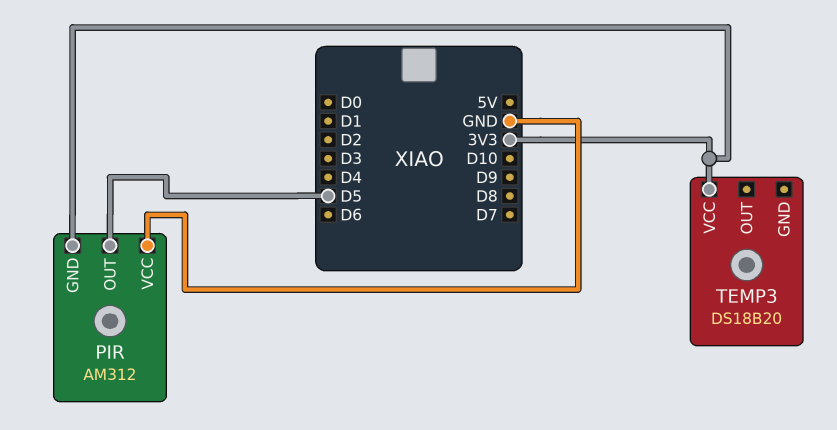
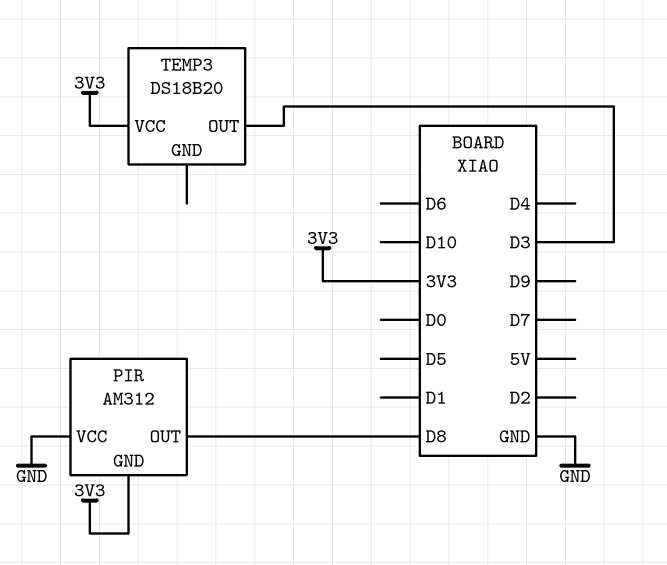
PIR pin OUT: D5 -> D8
TEMP3 pin OUT: none -> D3

